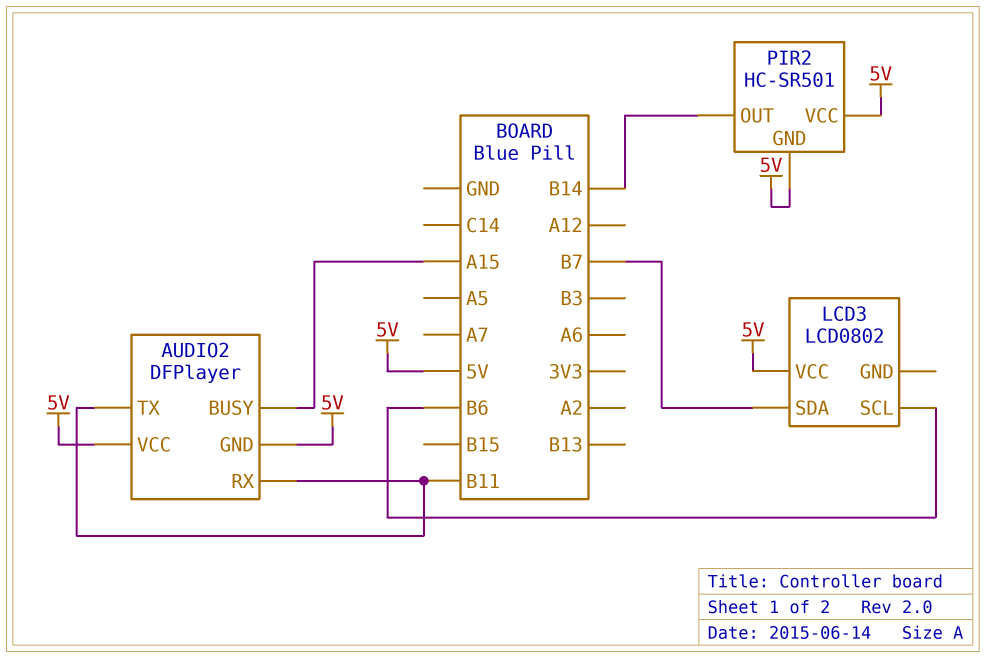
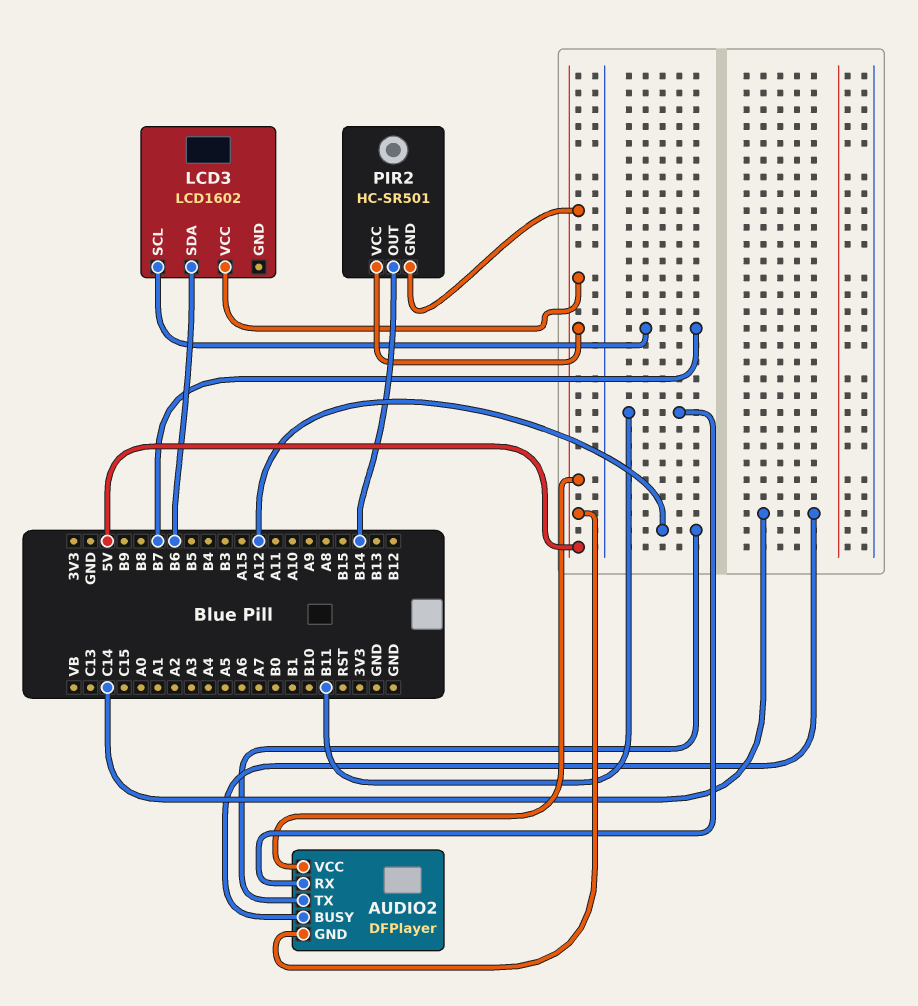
AUDIO2 pin BUSY: A15 -> C14
AUDIO2 pin TX: B11 -> A12
LCD3: LCD0802 -> LCD1602
LCD3 pin SCL: B6 -> B7
LCD3 pin SDA: B7 -> B6

